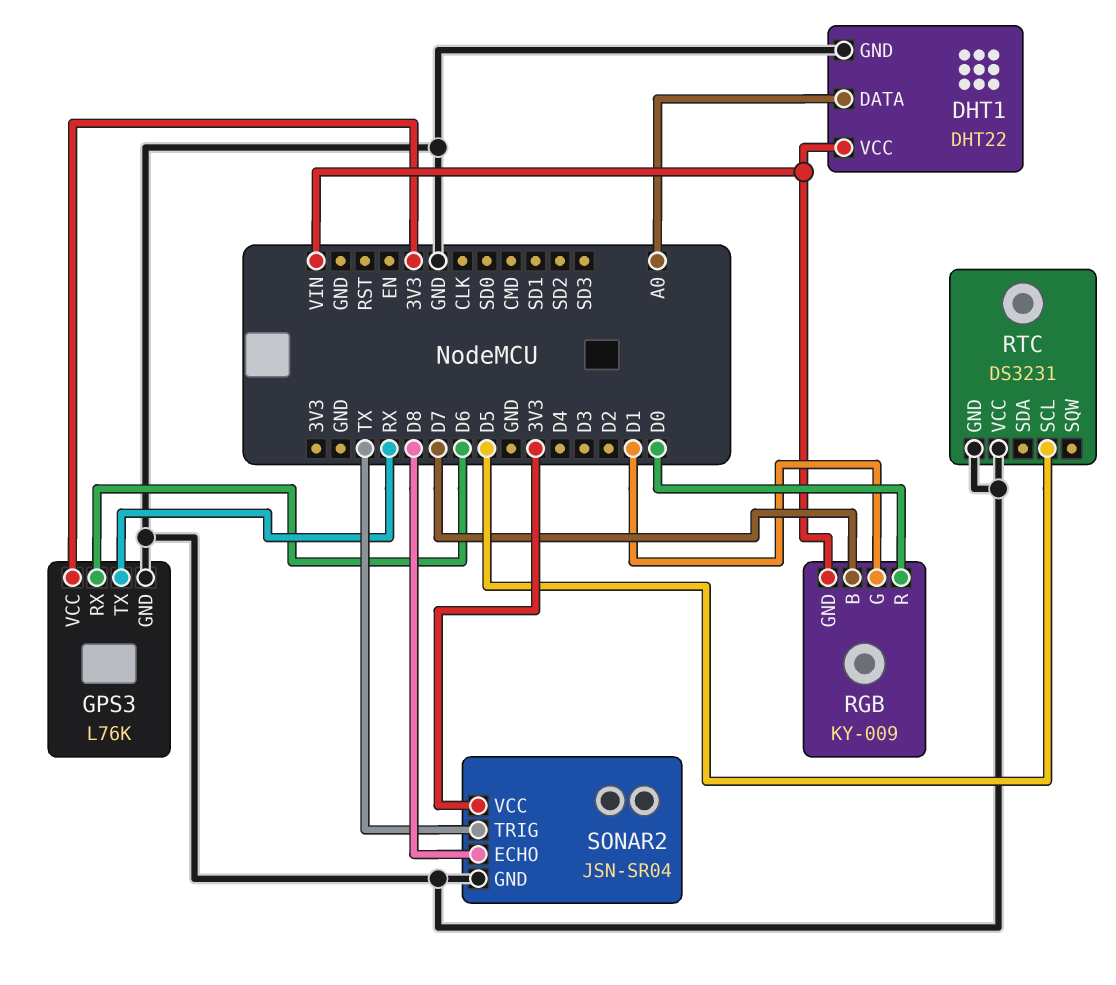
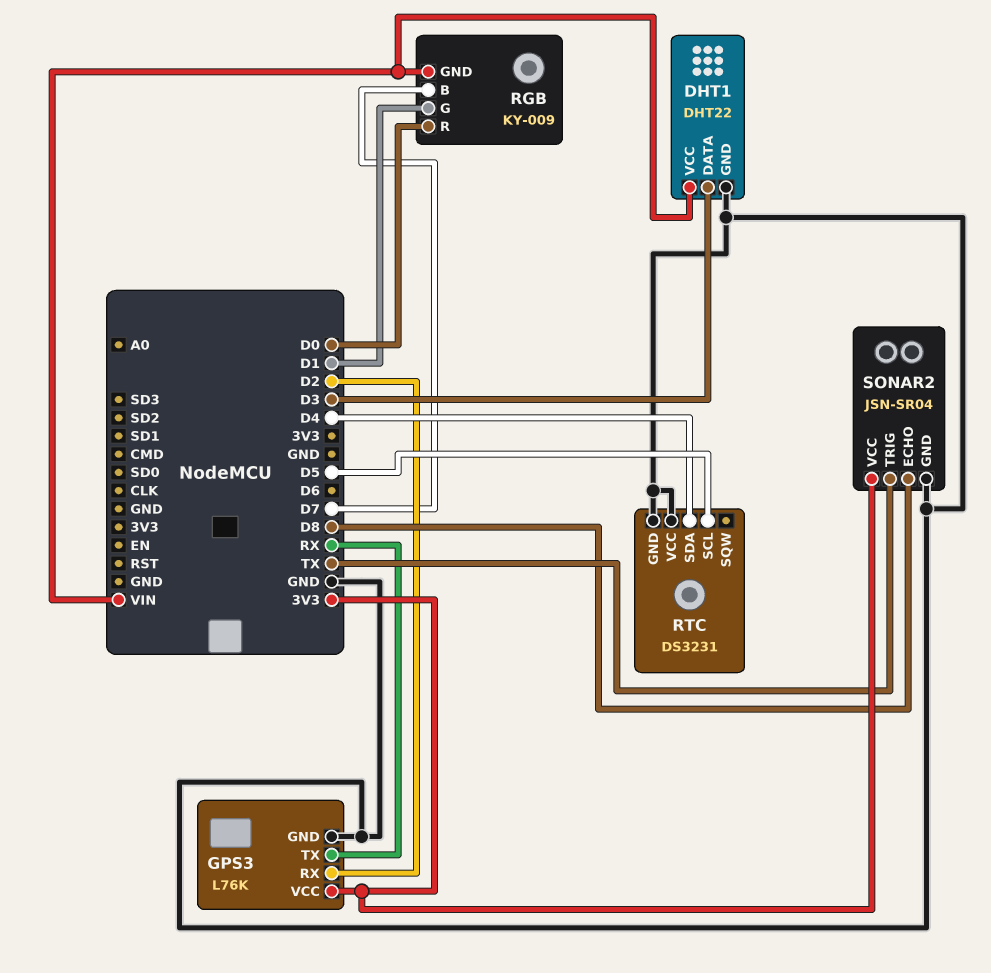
DHT1 pin DATA: A0 -> D3
GPS3 pin RX: D6 -> D2
RTC pin SDA: none -> D4

